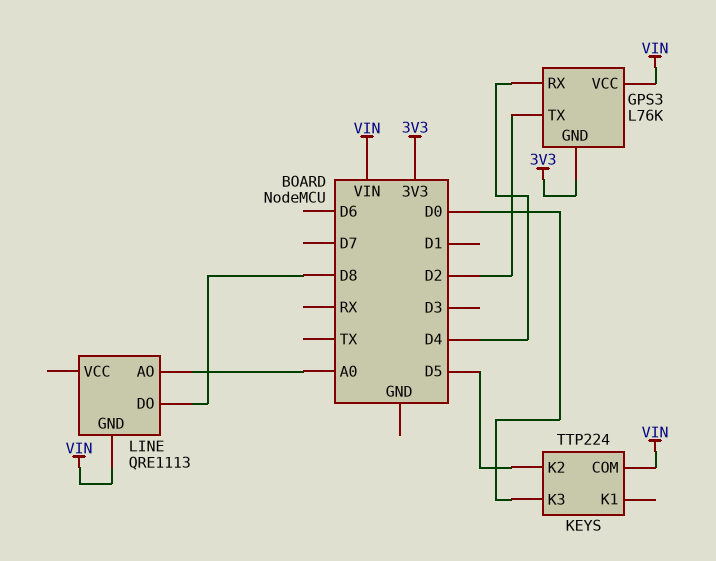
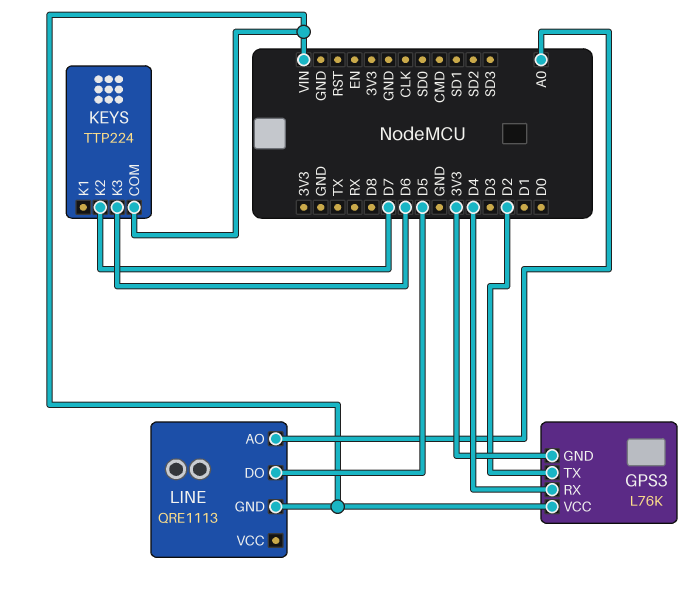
KEYS pin K2: D5 -> D7
KEYS pin K3: D0 -> D6
LINE pin DO: D8 -> D5

